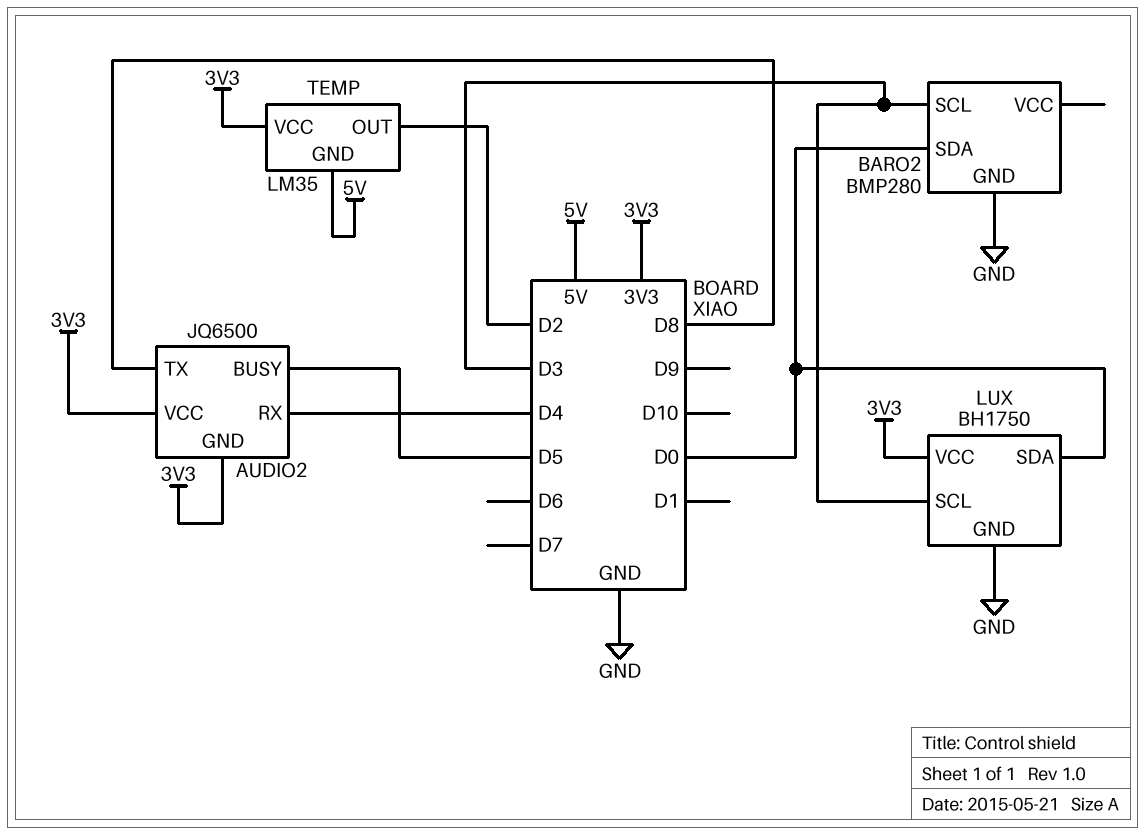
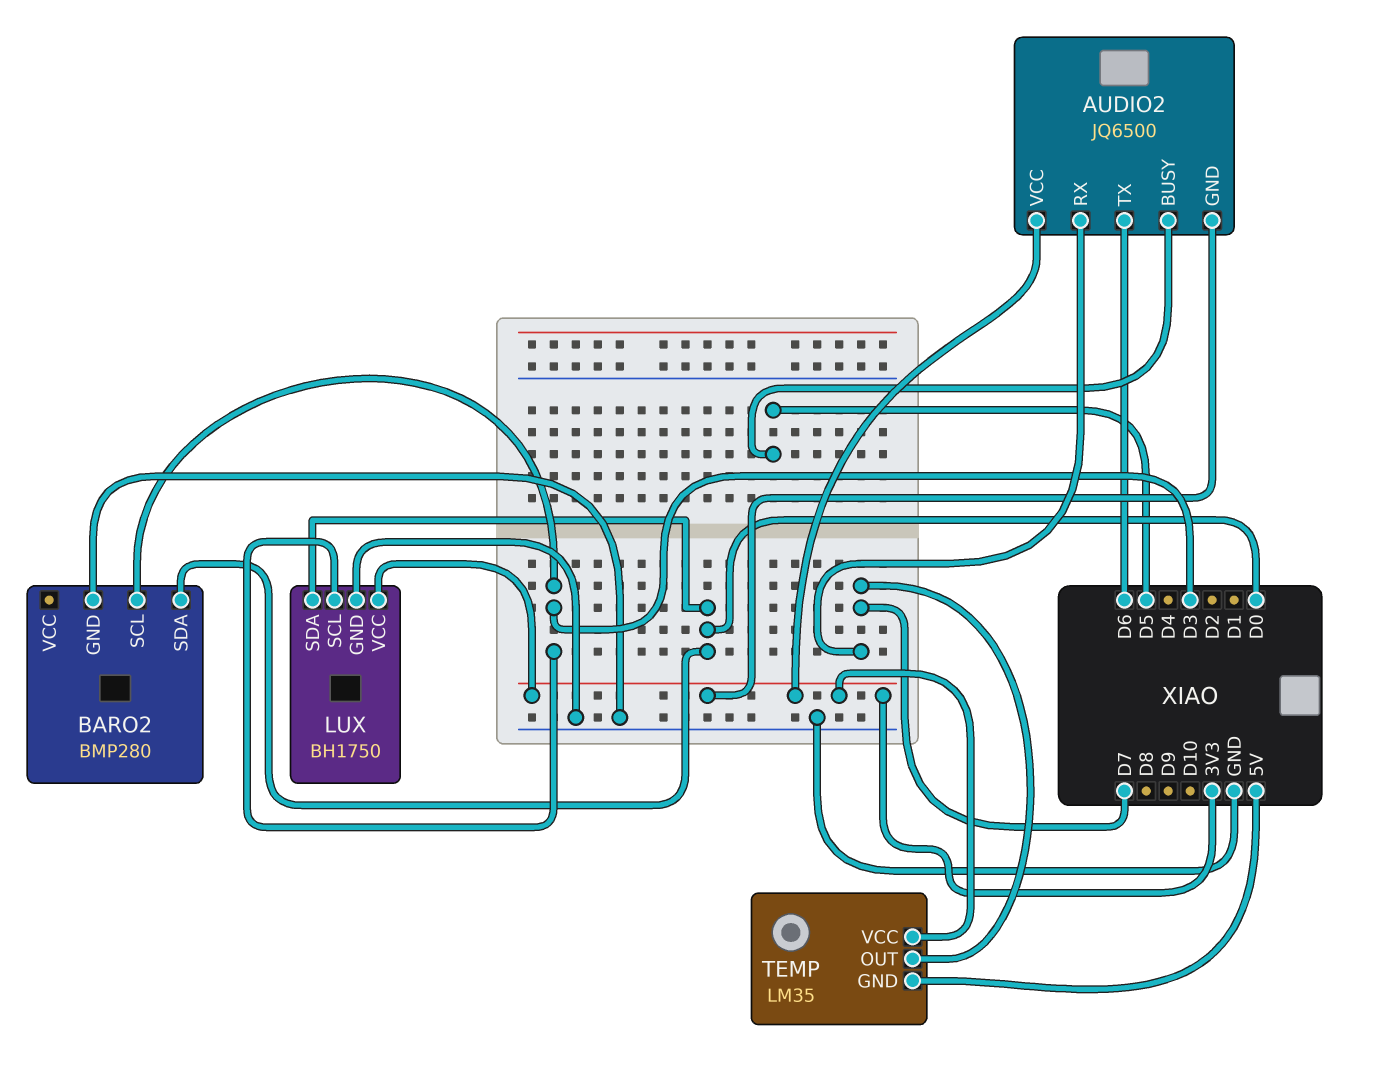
AUDIO2 pin RX: D4 -> D7
AUDIO2 pin TX: D8 -> D6
TEMP pin OUT: D2 -> D7

